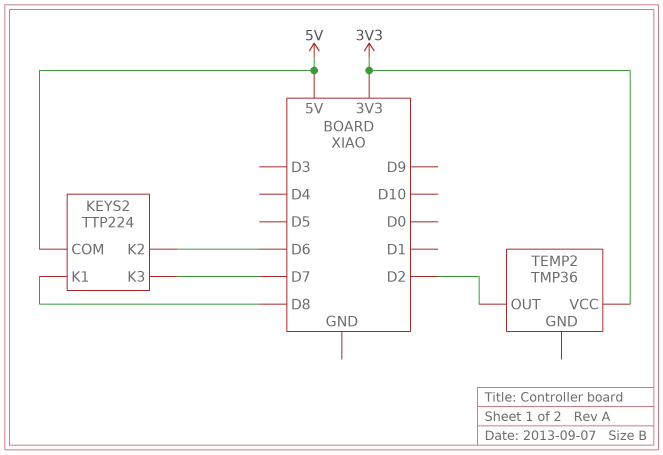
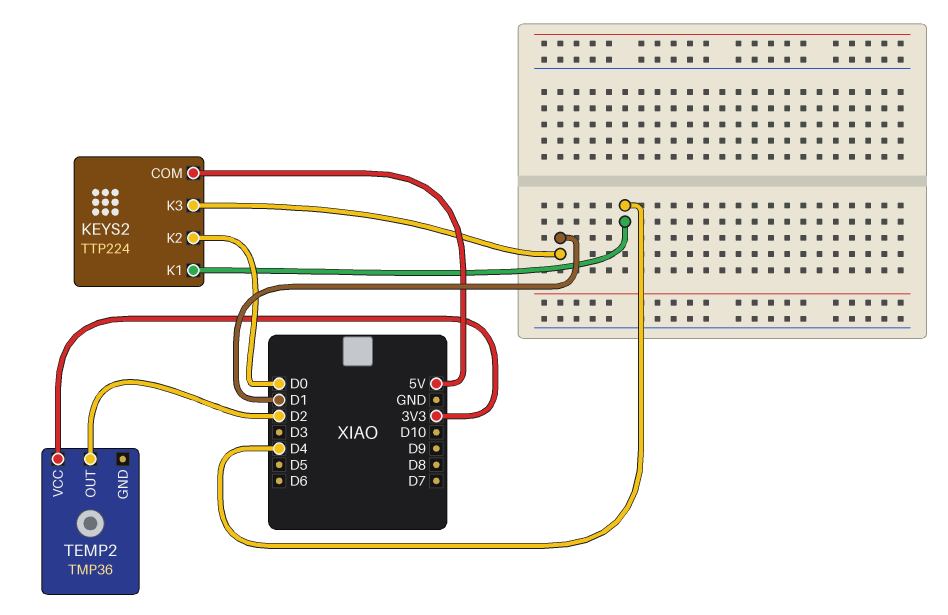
KEYS2 pin K1: D8 -> D4
KEYS2 pin K2: D6 -> D0
KEYS2 pin K3: D7 -> D1

